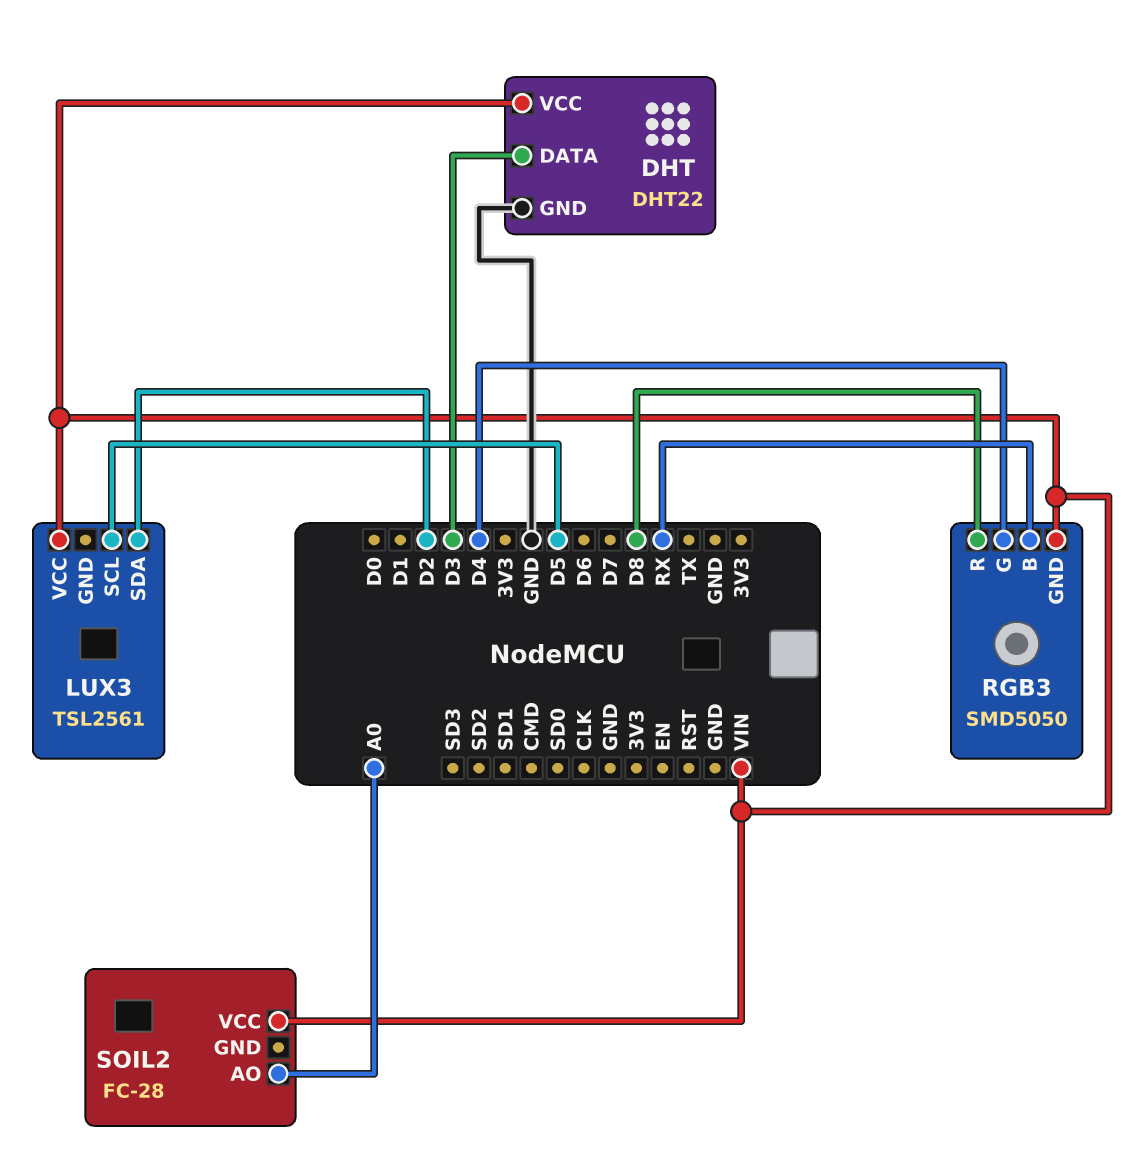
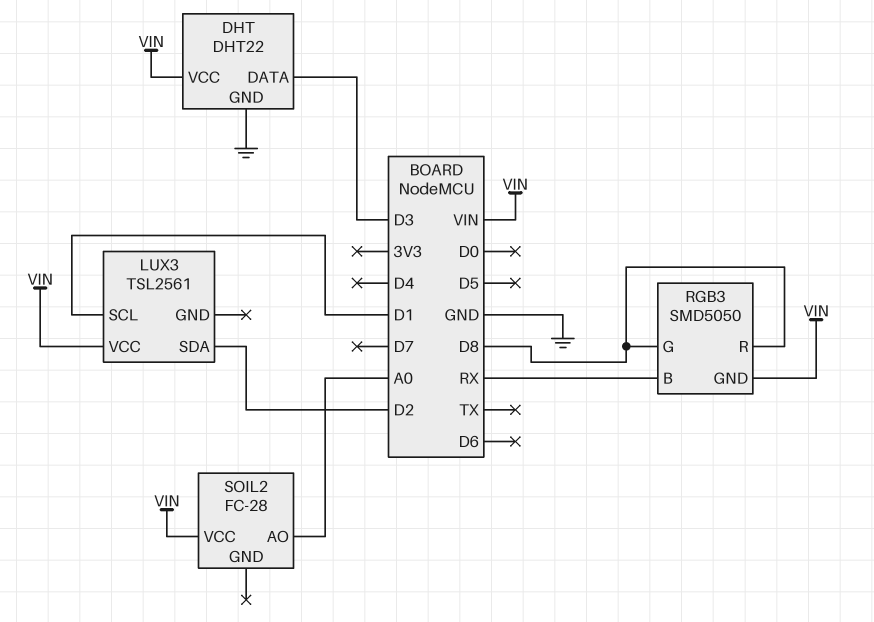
LUX3 pin SCL: D5 -> D1
RGB3 pin G: D4 -> D8

